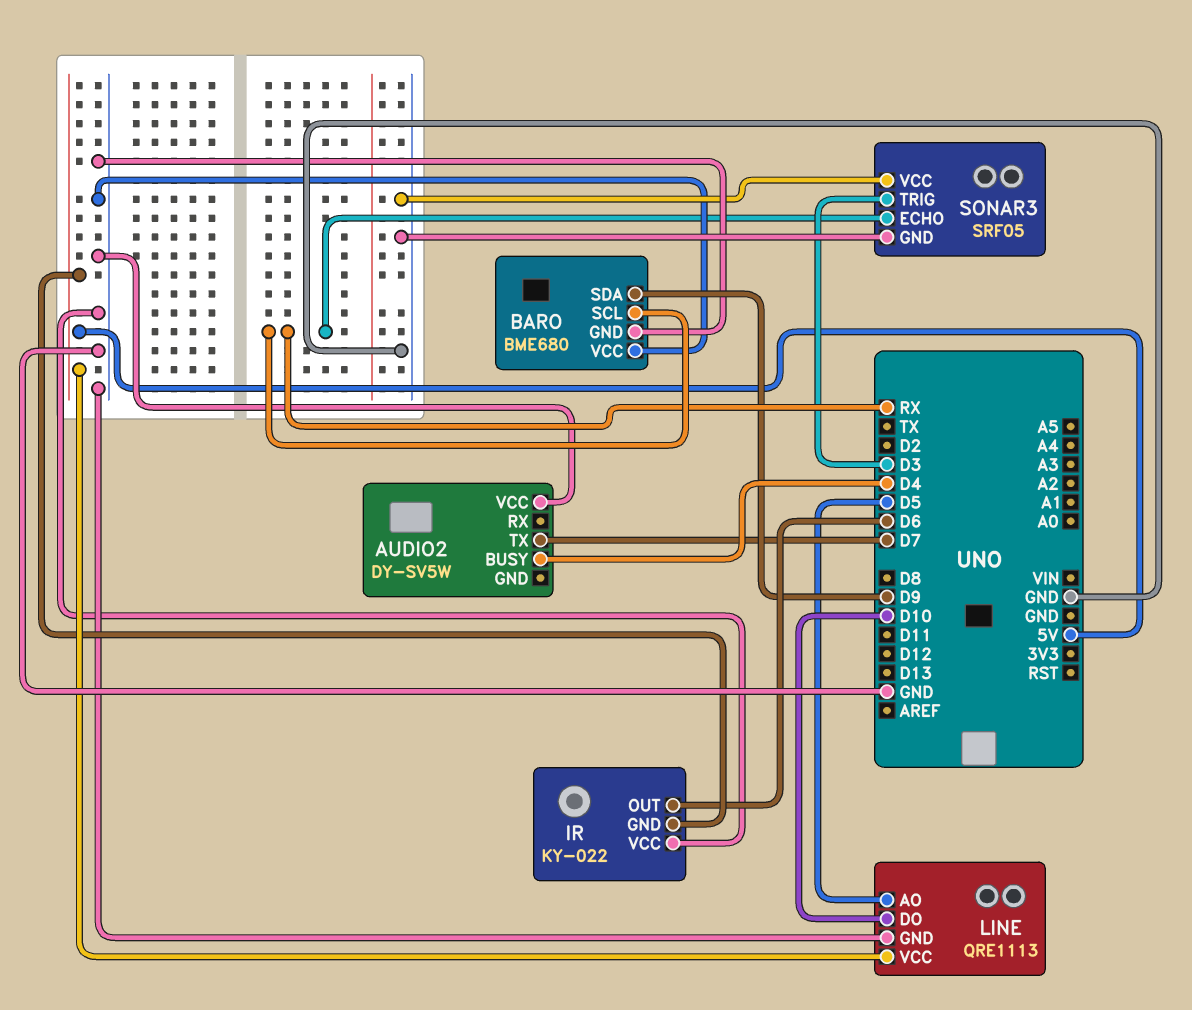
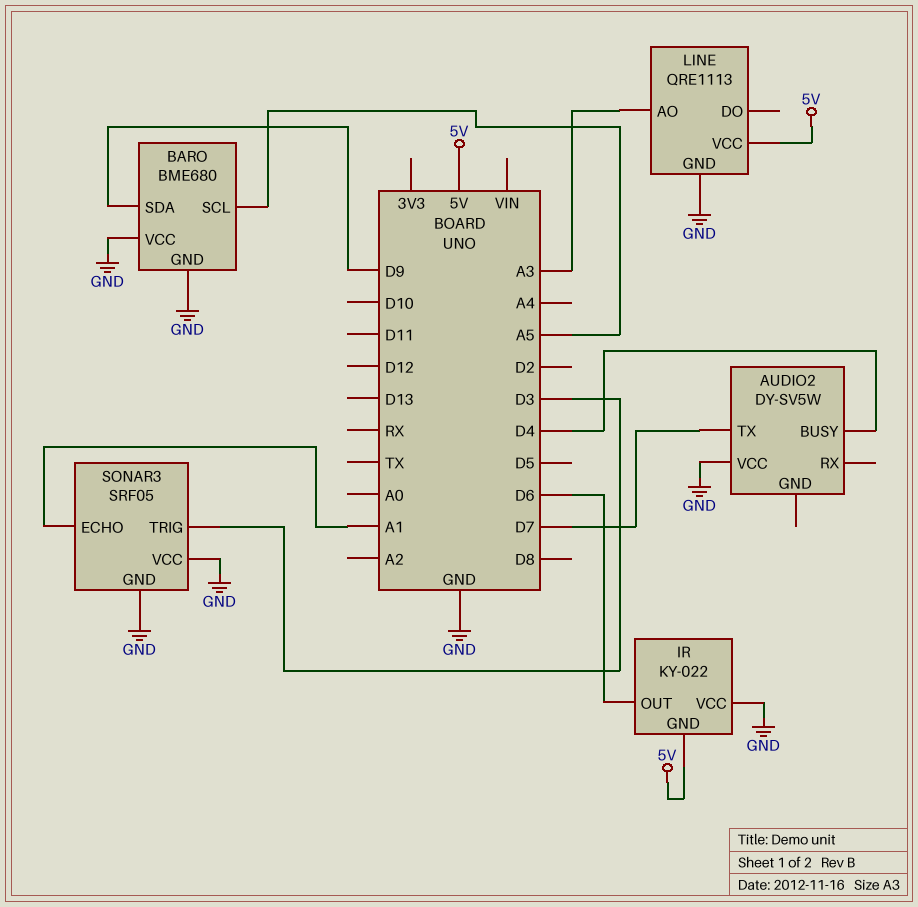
BARO pin SCL: RX -> A5
LINE pin AO: D5 -> A3
LINE pin DO: D10 -> none
SONAR3 pin ECHO: RX -> A1

